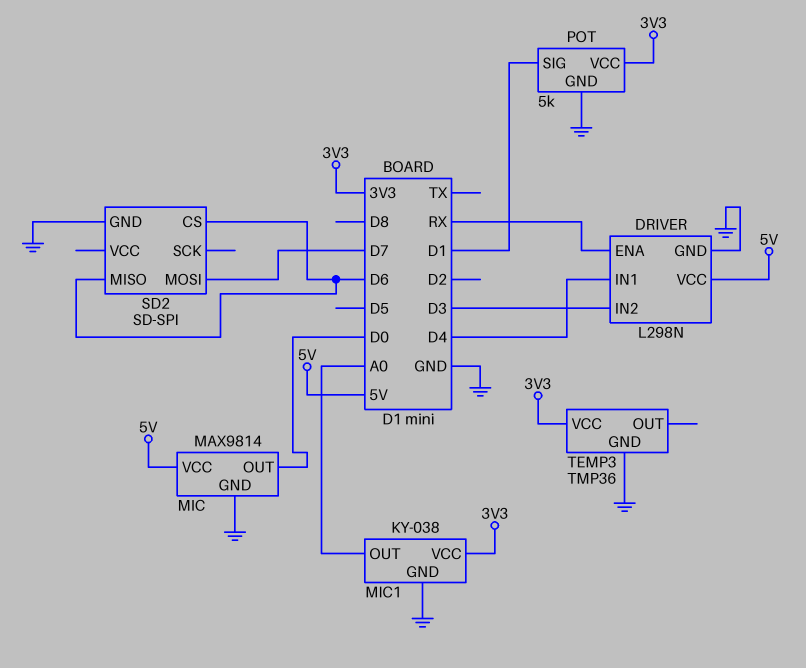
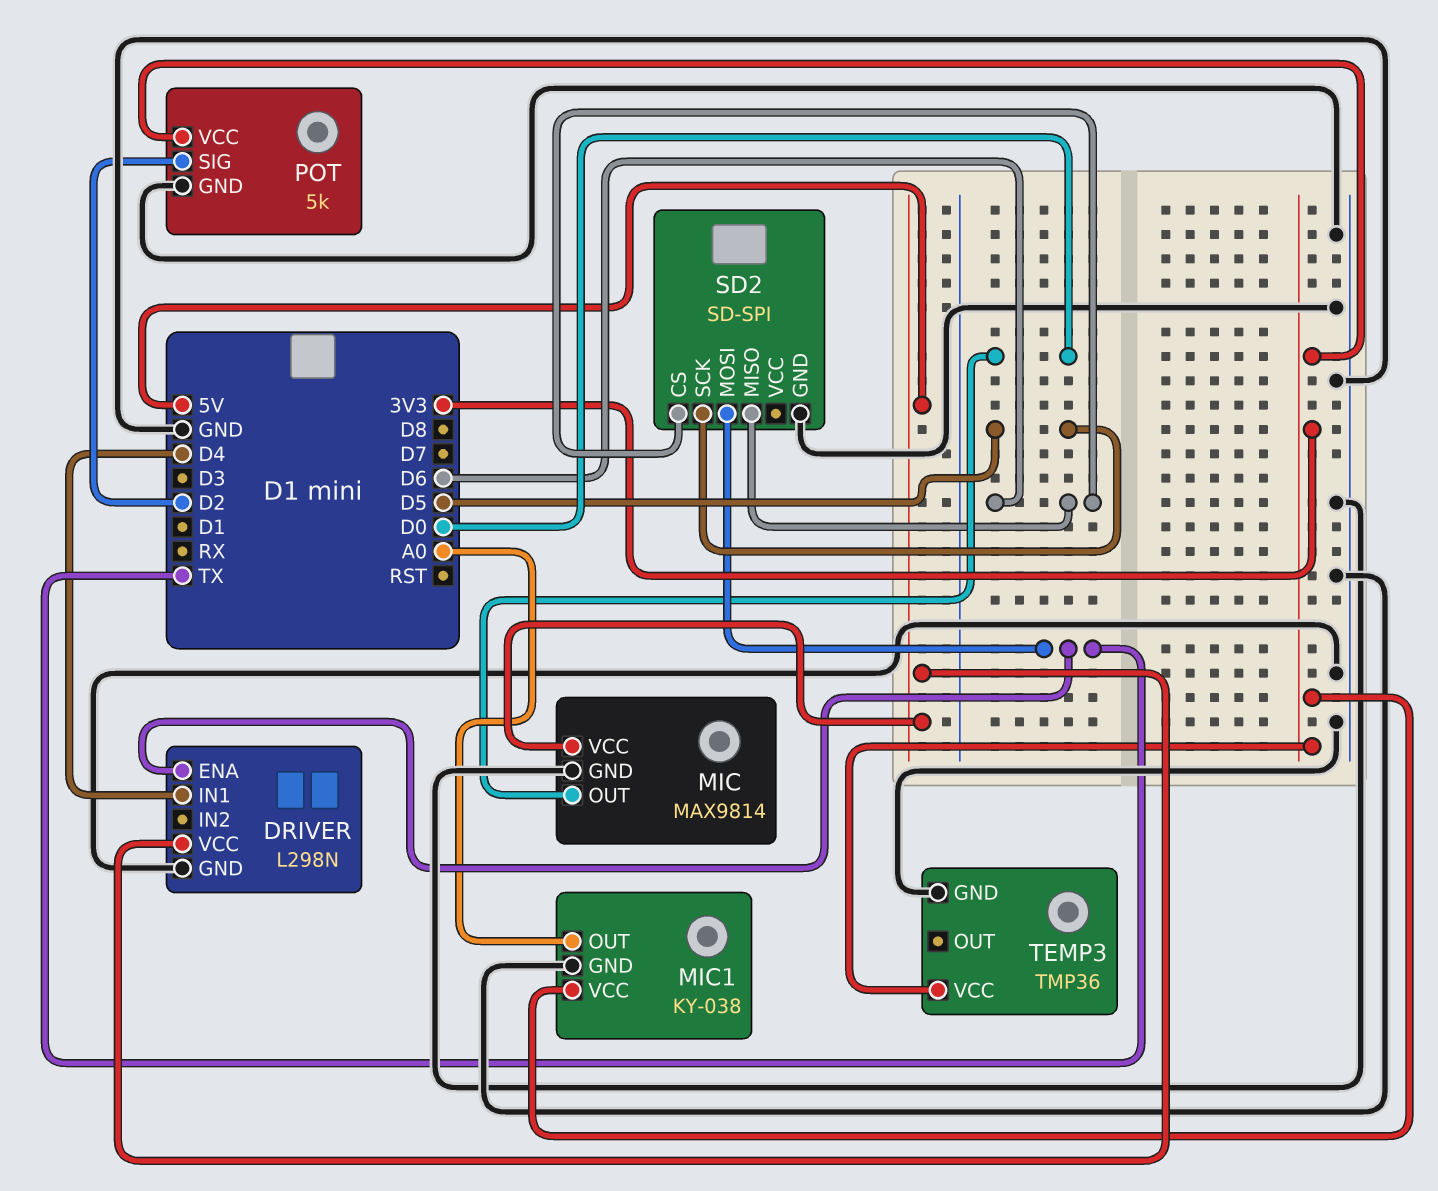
DRIVER pin ENA: RX -> TX
DRIVER pin IN2: D3 -> none
POT pin SIG: D1 -> D2
SD2 pin MOSI: D7 -> TX
SD2 pin SCK: none -> D5

